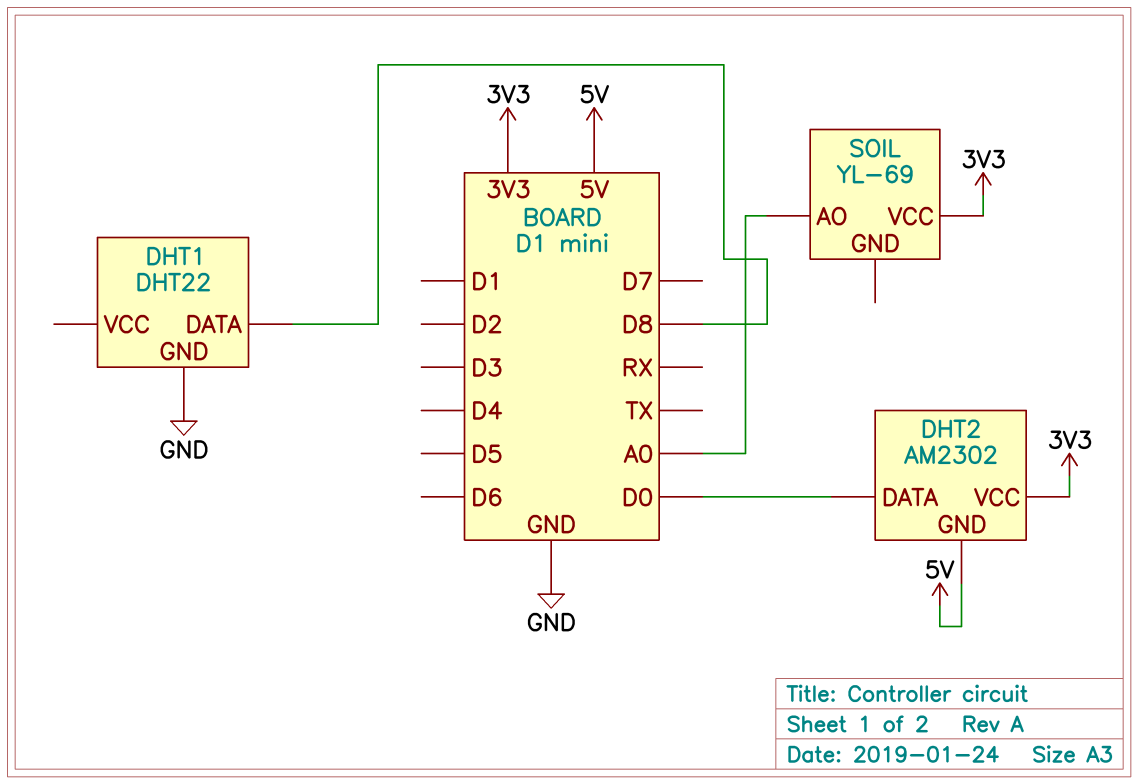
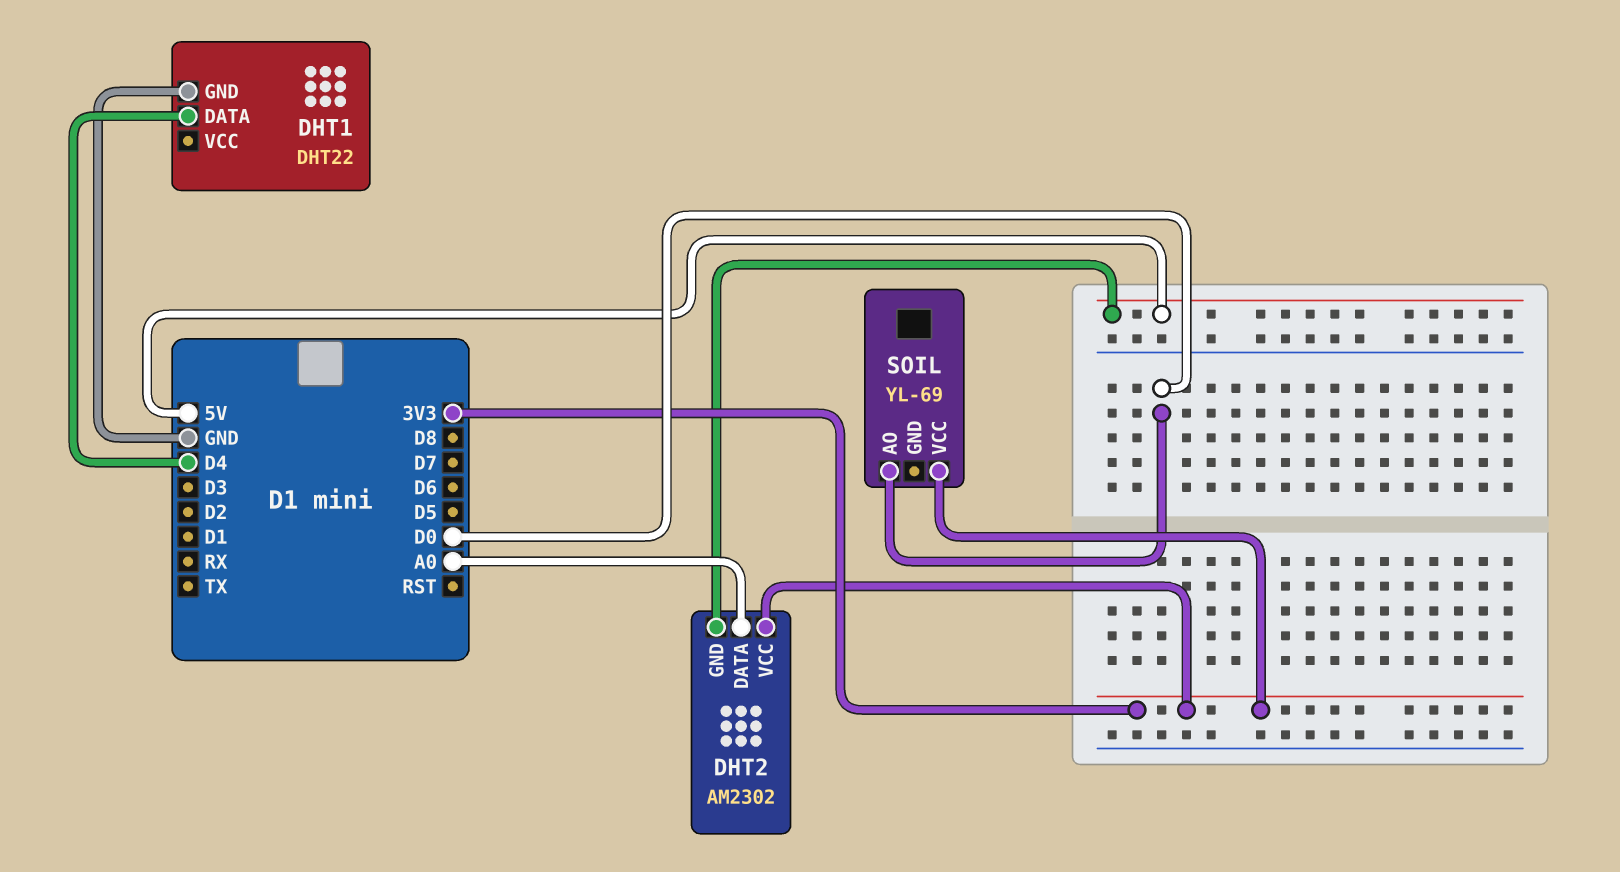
DHT1 pin DATA: D8 -> D4
DHT2 pin DATA: D0 -> A0
SOIL pin AO: A0 -> D0

